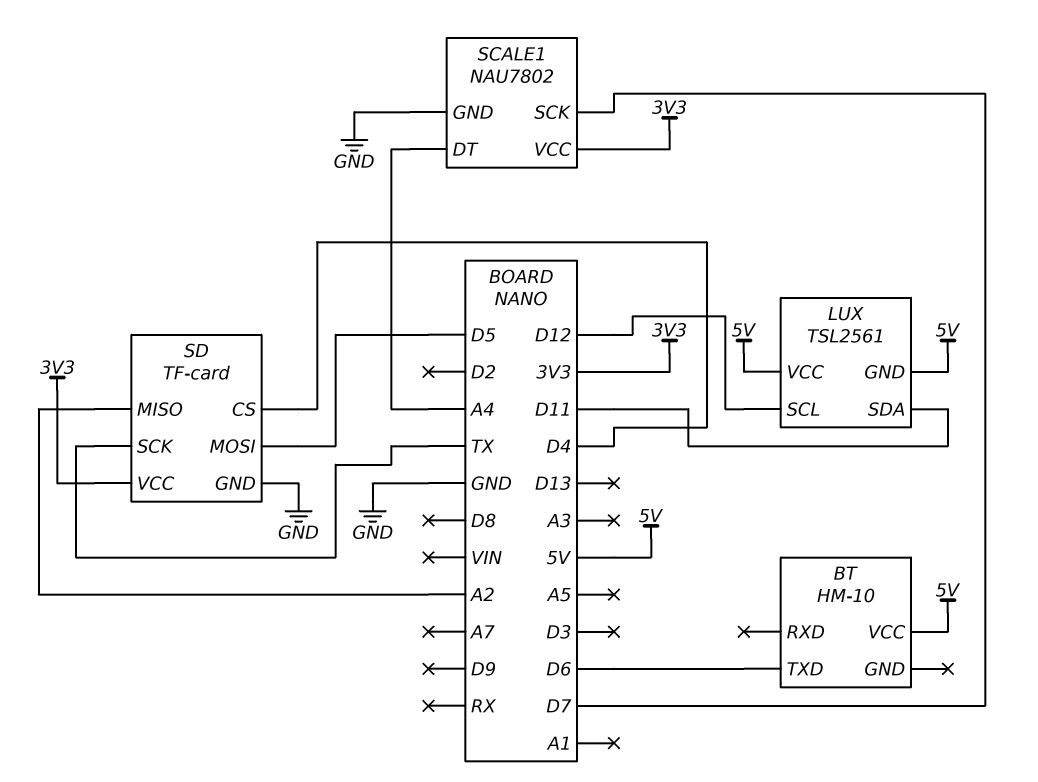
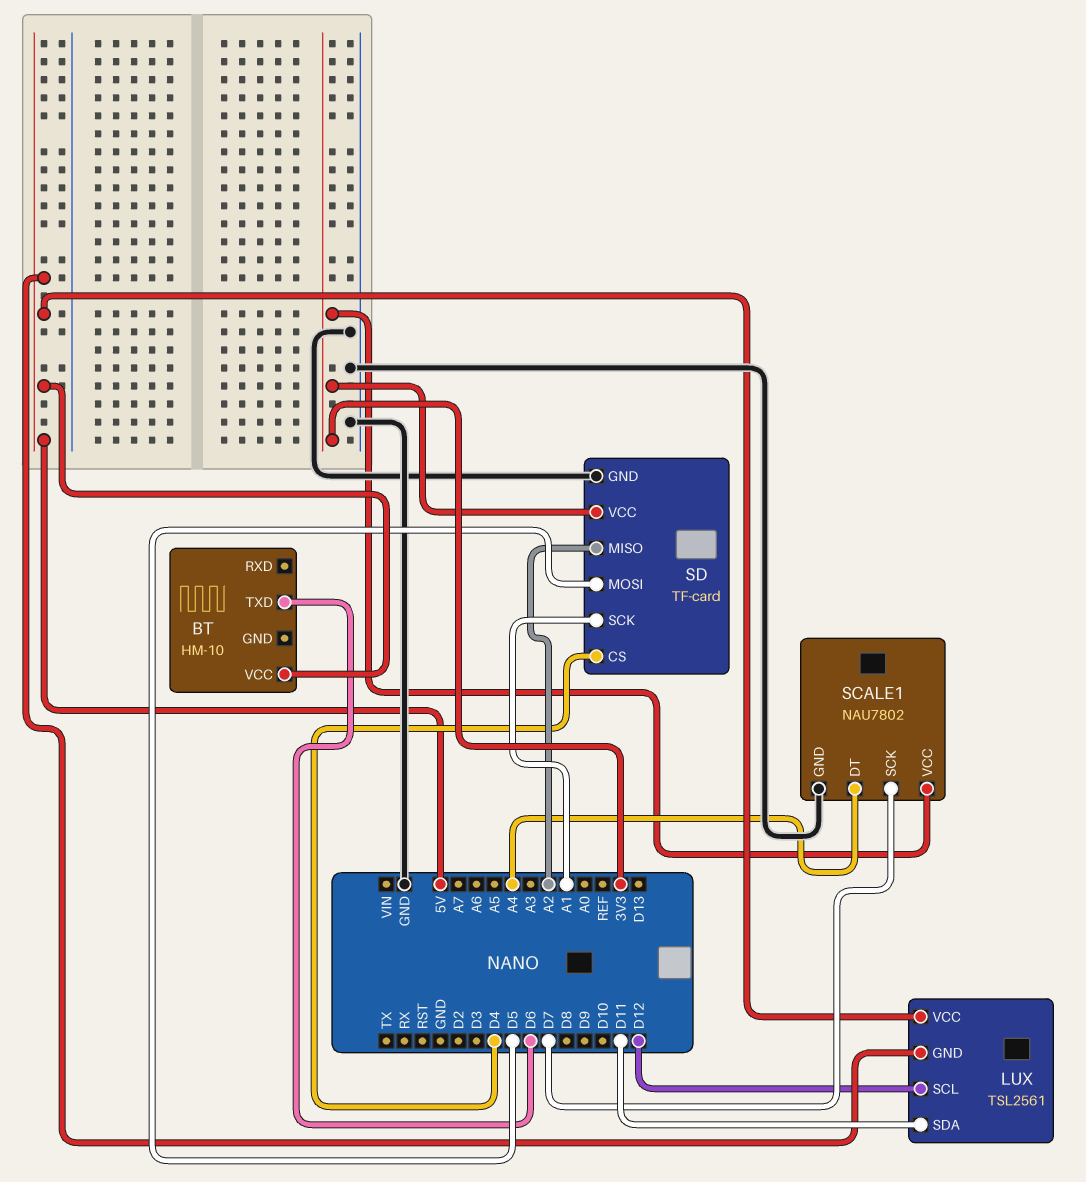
SD pin SCK: TX -> A1

